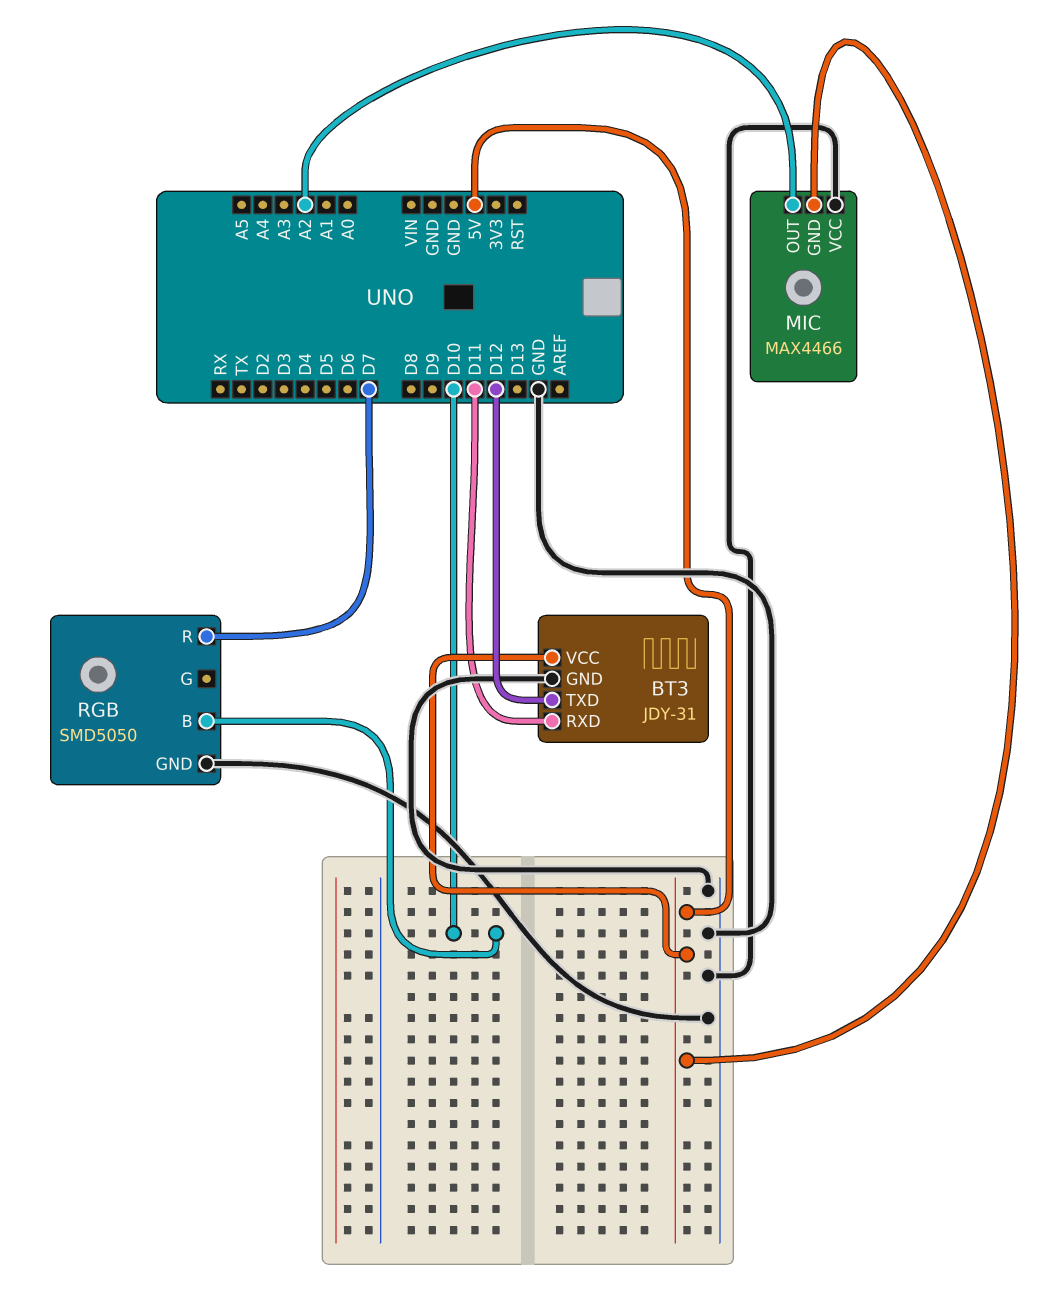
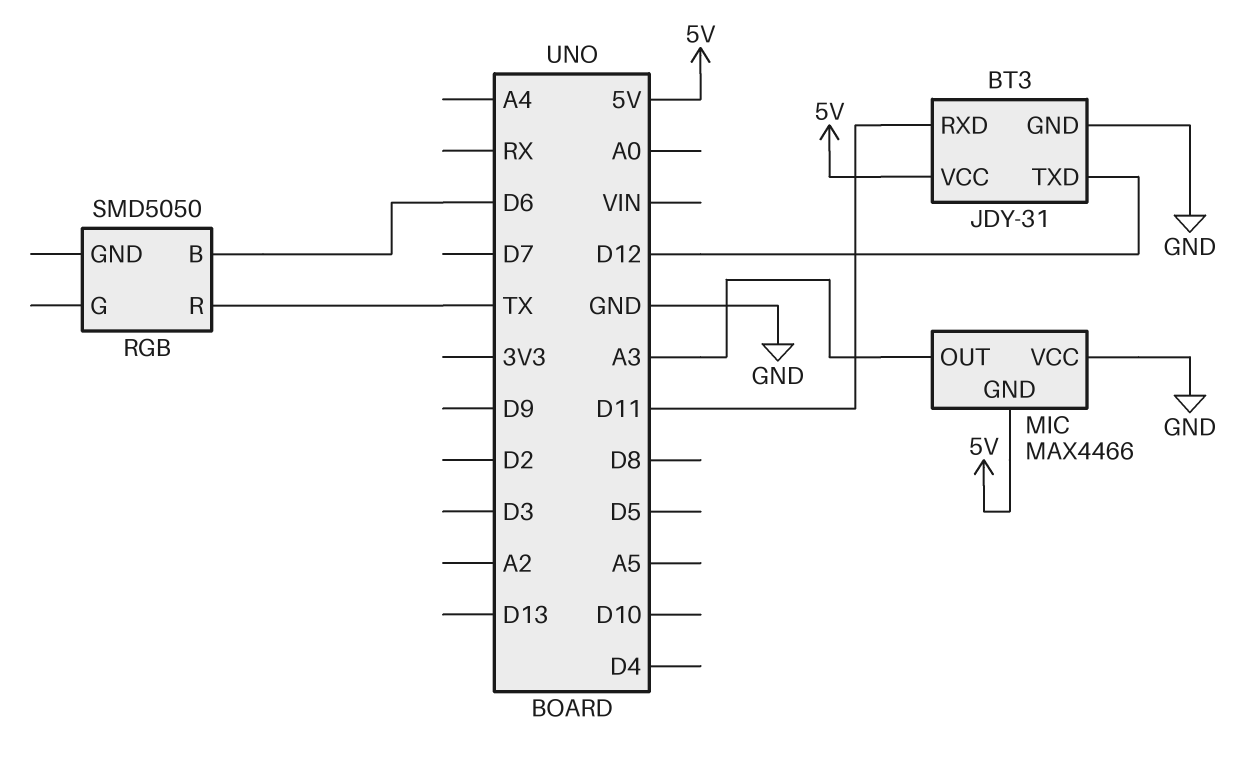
MIC pin OUT: A2 -> A3
RGB pin B: D10 -> D6
RGB pin GND: GND -> none
RGB pin R: D7 -> TX

